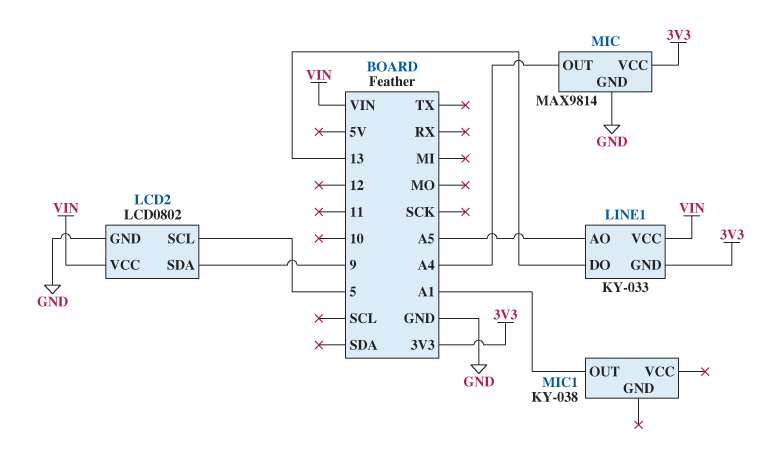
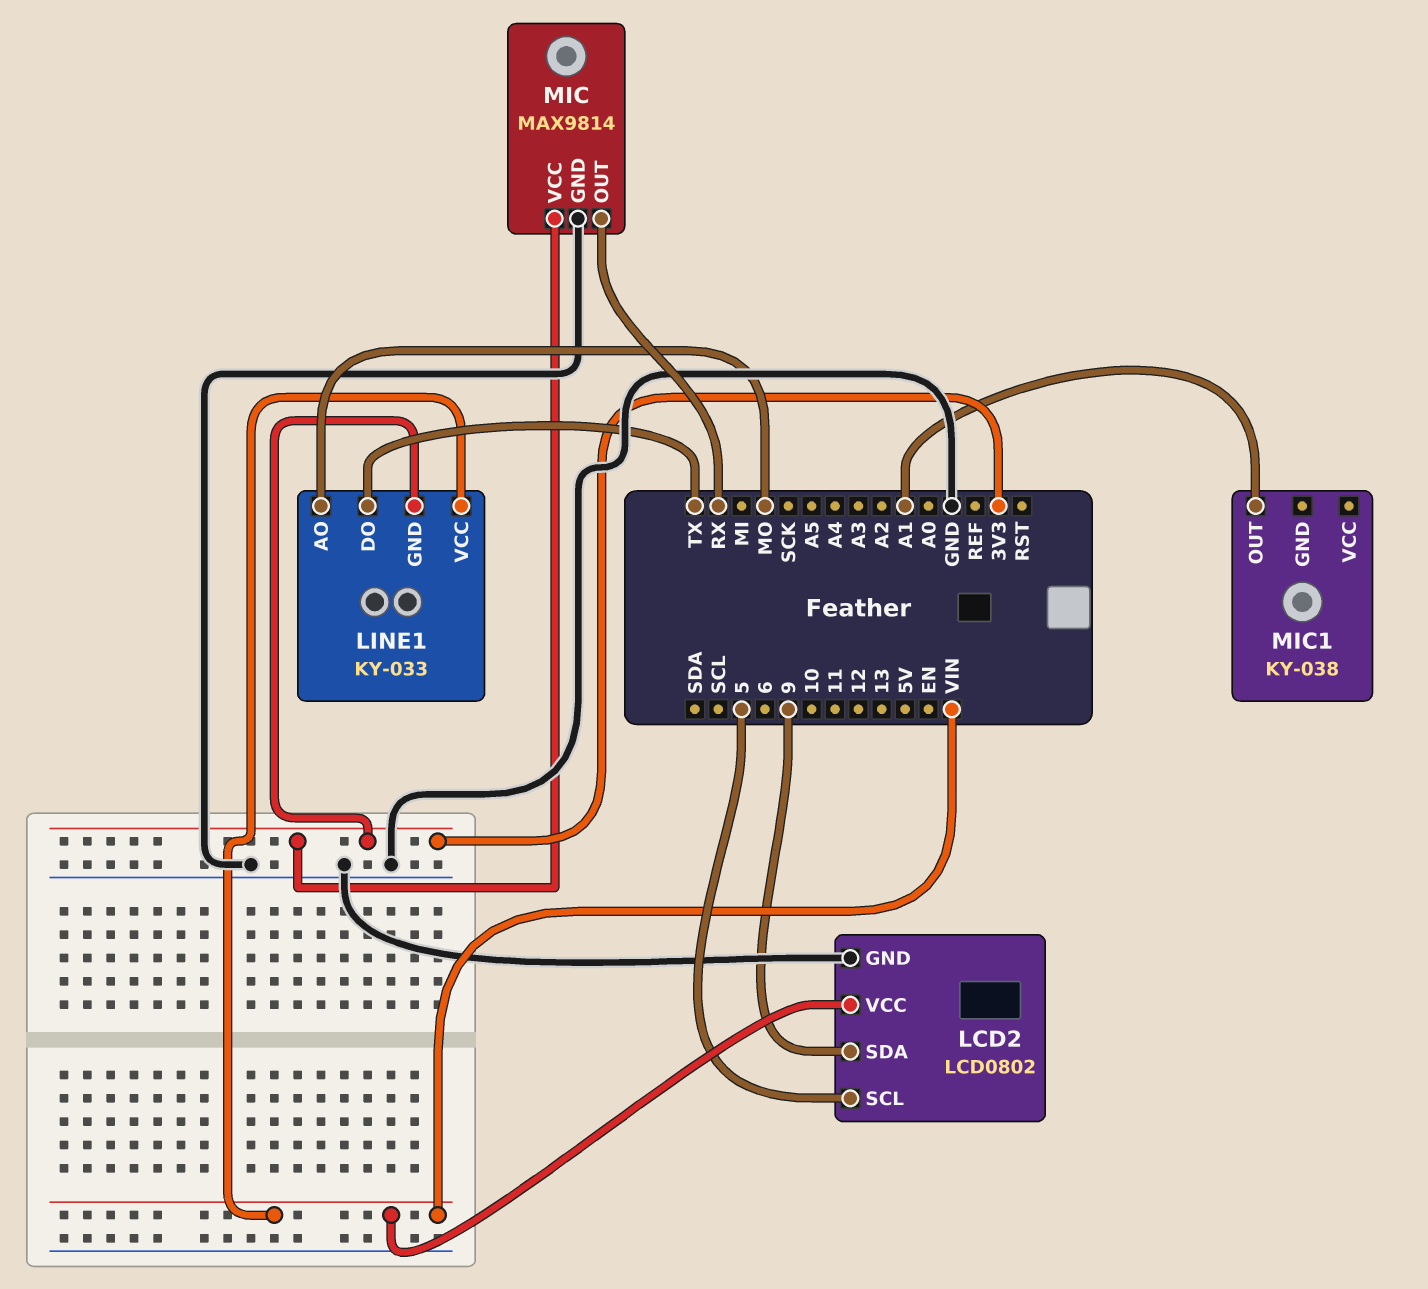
LINE1 pin AO: A5 -> MO
LINE1 pin DO: 13 -> TX
MIC pin OUT: A4 -> RX

